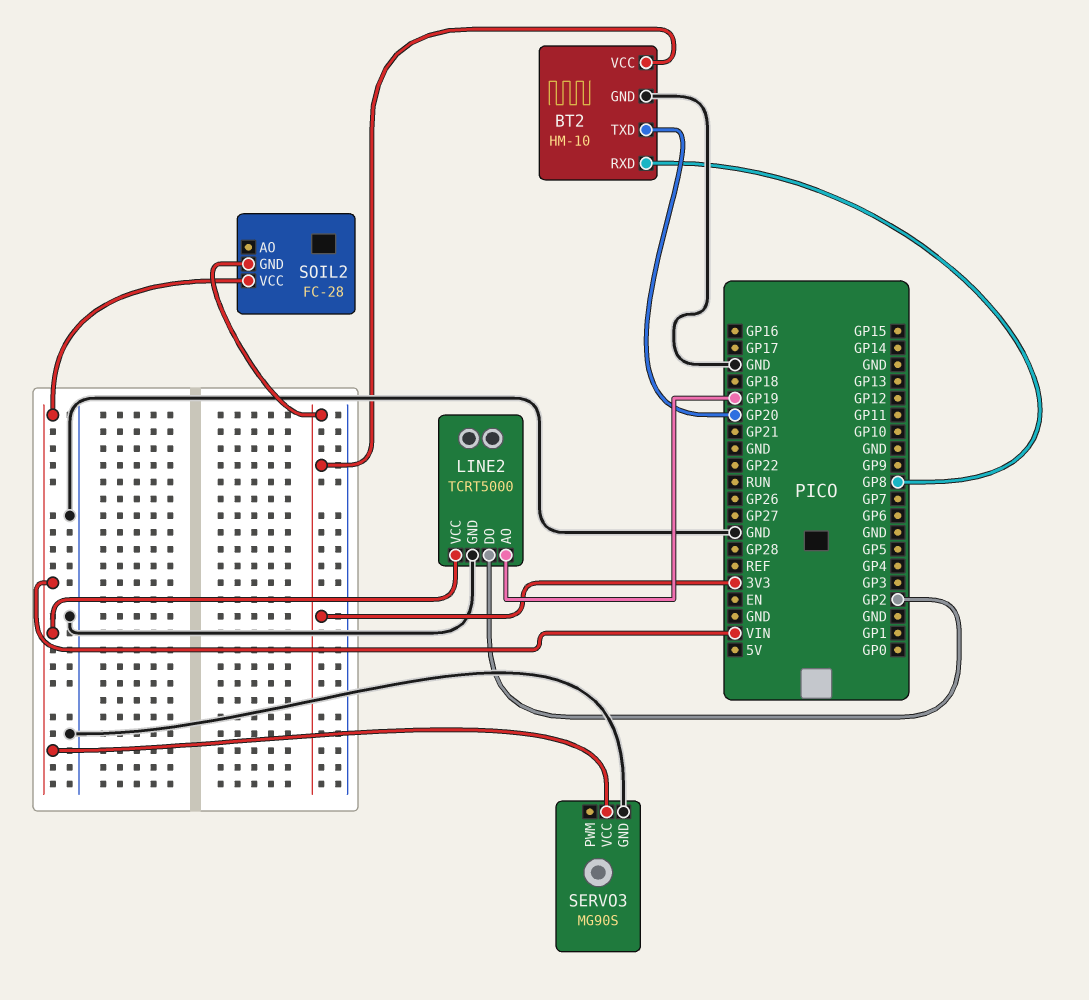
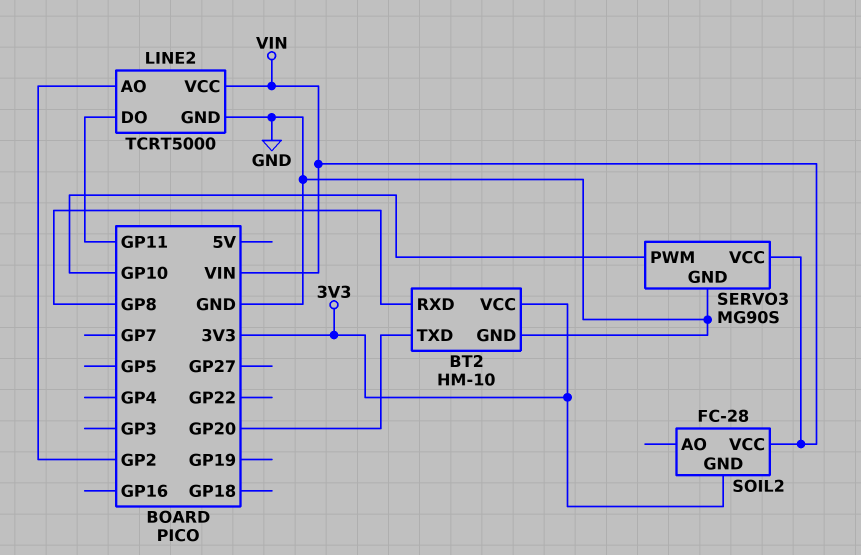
LINE2 pin AO: GP19 -> GP2
LINE2 pin DO: GP2 -> GP11
SERVO3 pin PWM: none -> GP10

